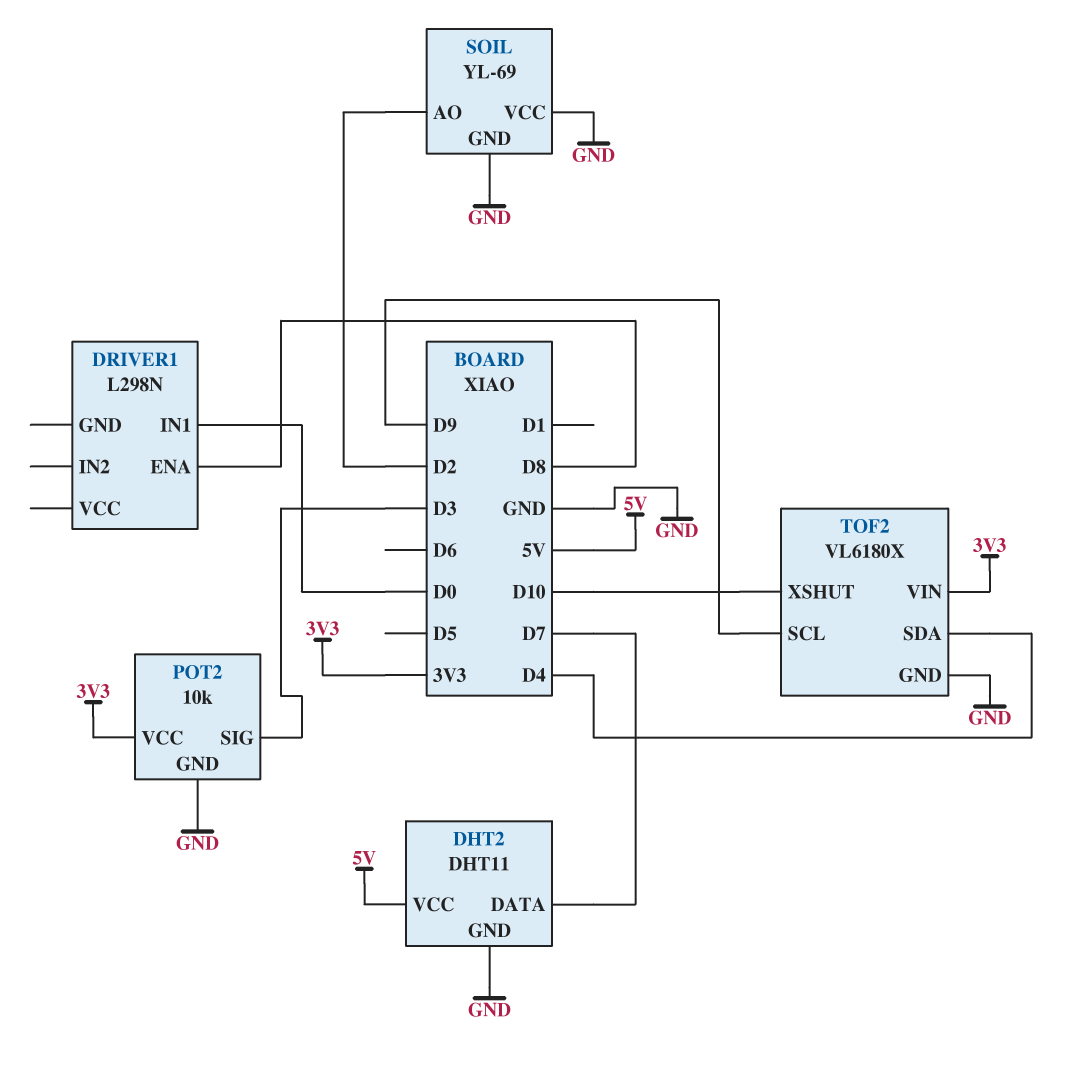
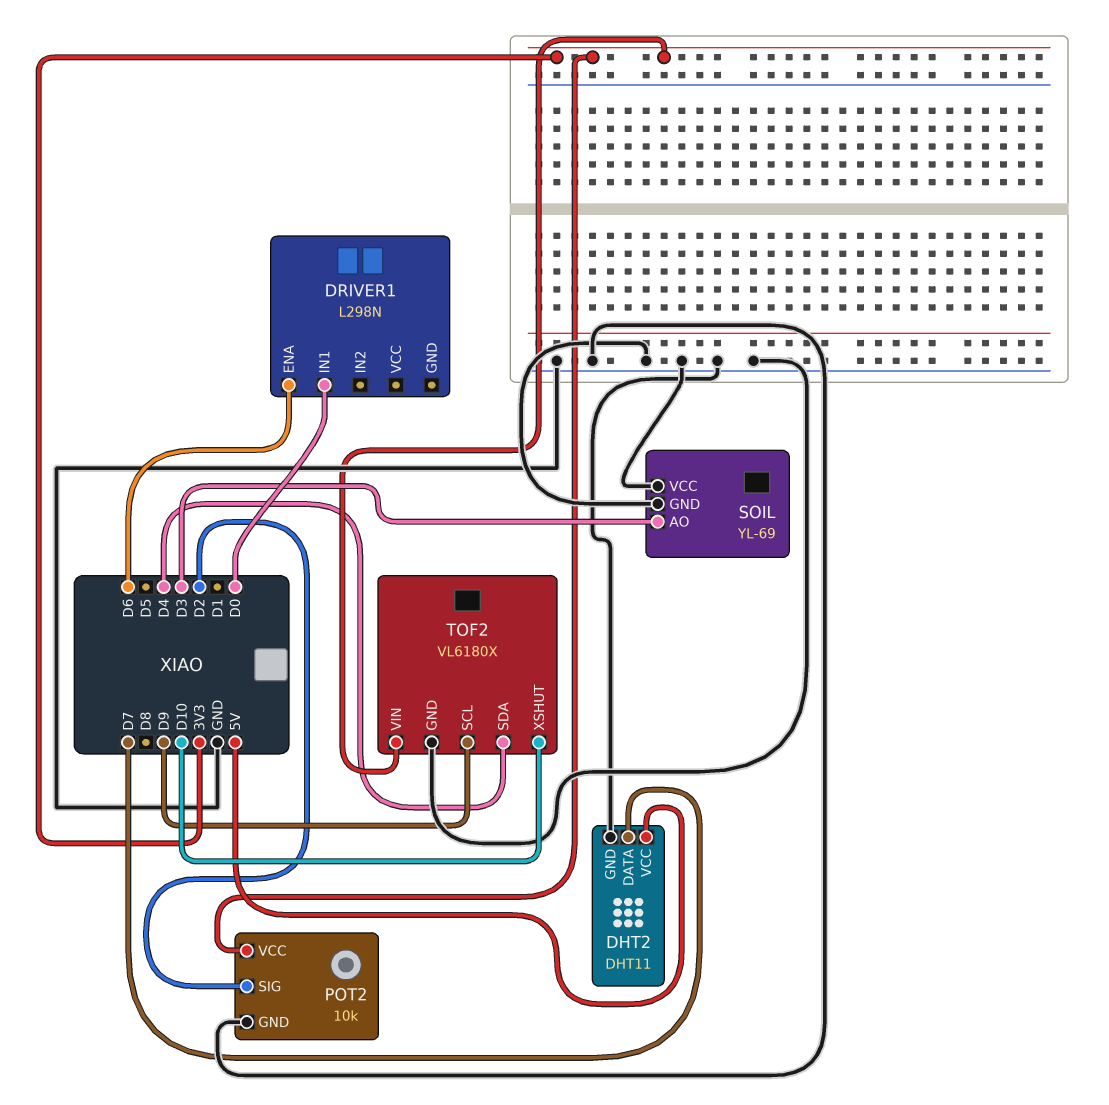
DRIVER1 pin ENA: D8 -> D6
POT2 pin SIG: D3 -> D2
SOIL pin AO: D2 -> D3

